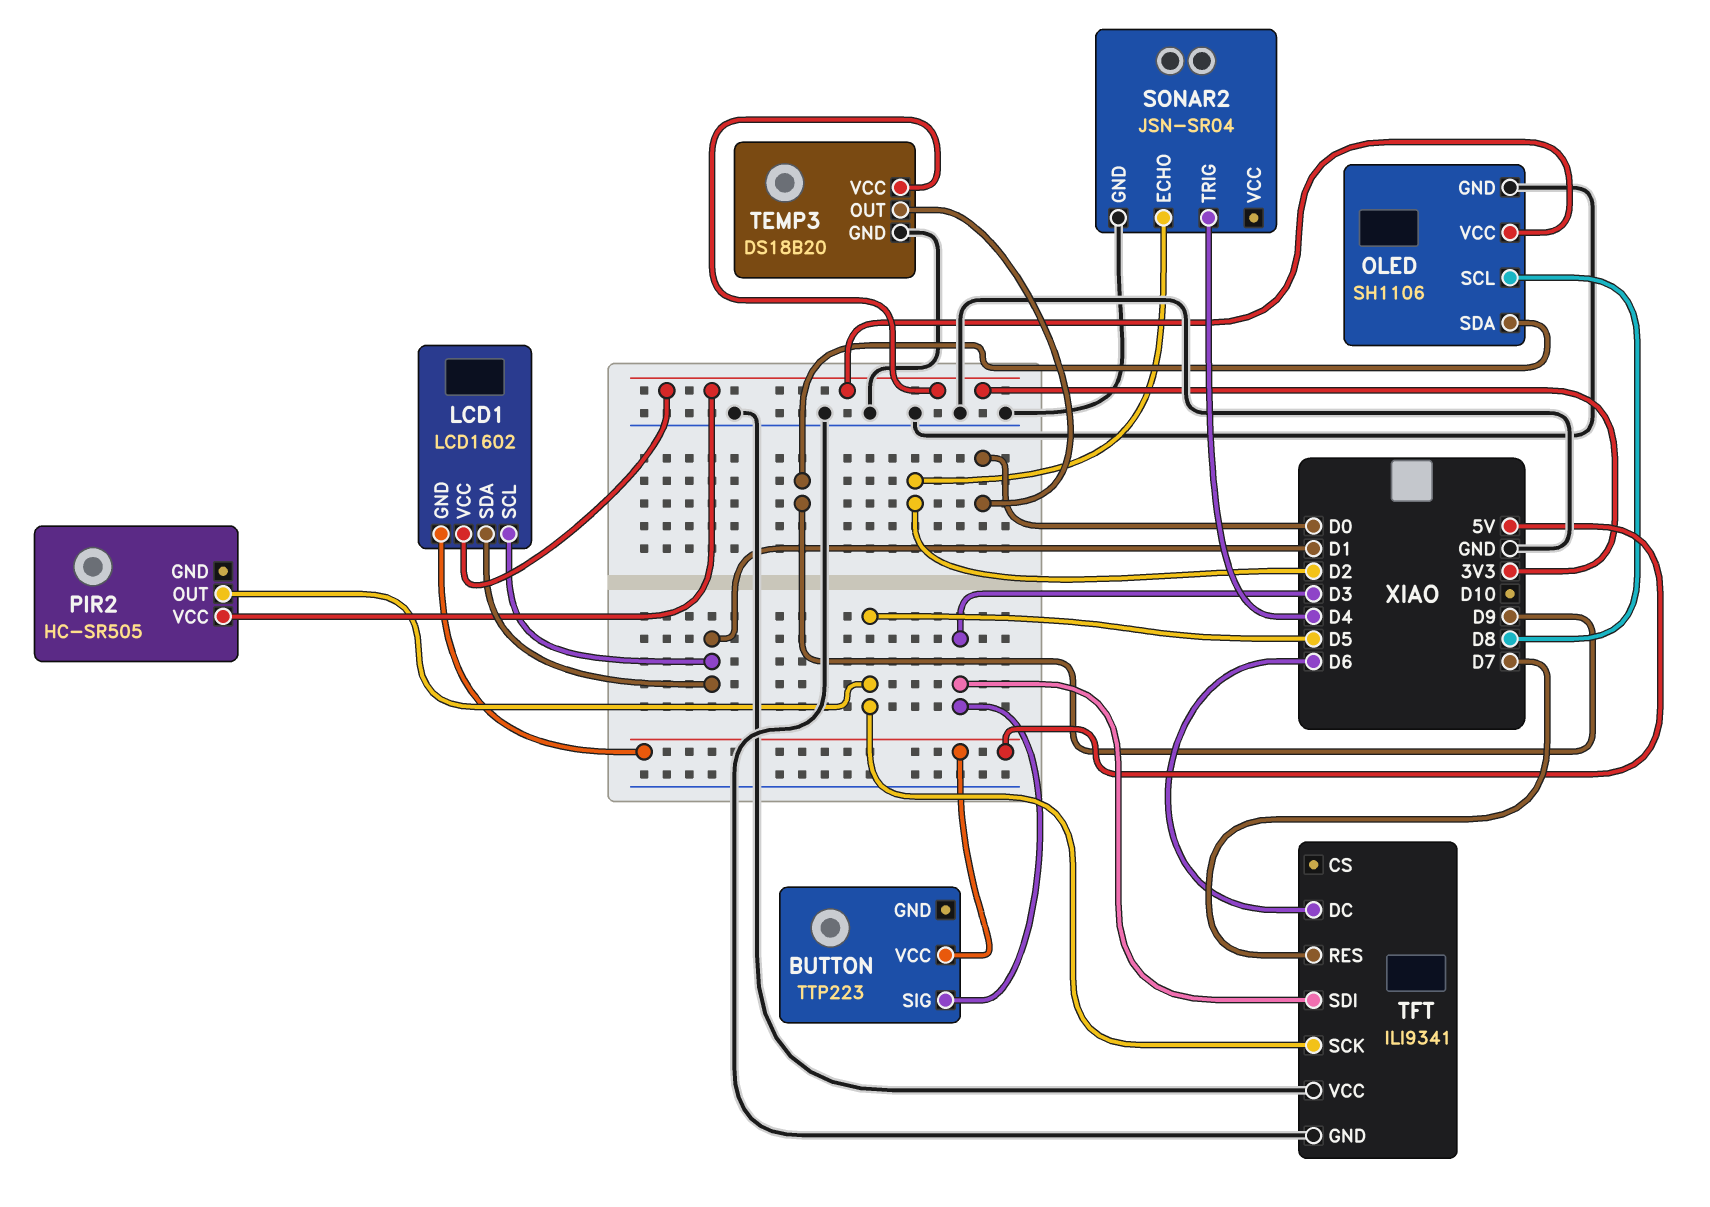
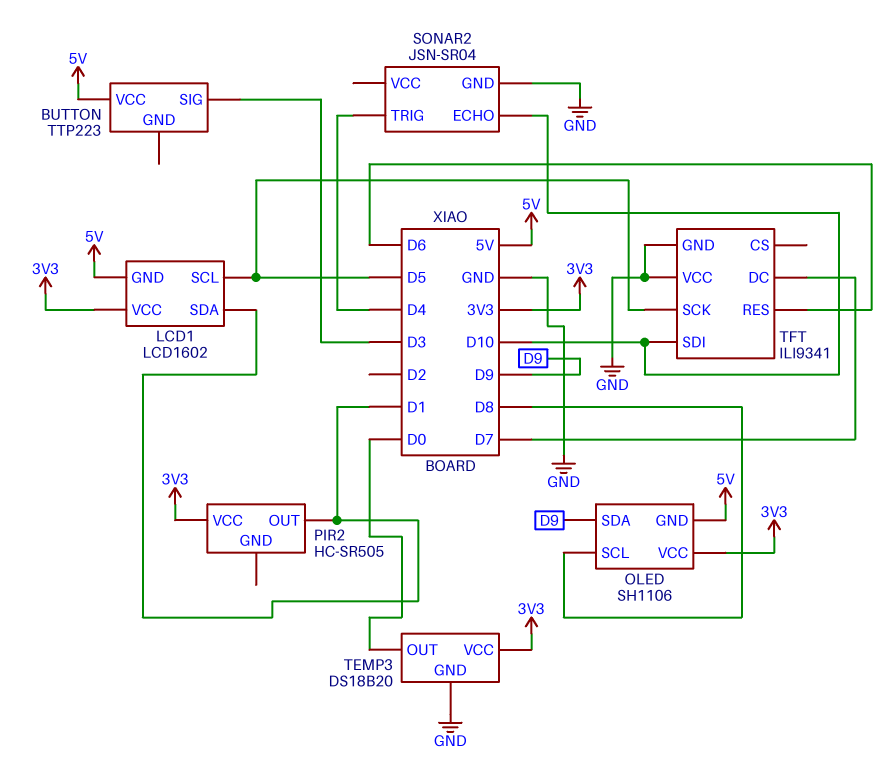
LCD1 pin SCL: D1 -> D5
OLED pin GND: GND -> 5V
PIR2 pin OUT: D5 -> D1
SONAR2 pin ECHO: D2 -> D10
TFT pin DC: D6 -> D7
TFT pin RES: D7 -> D6
TFT pin SDI: D3 -> D10

